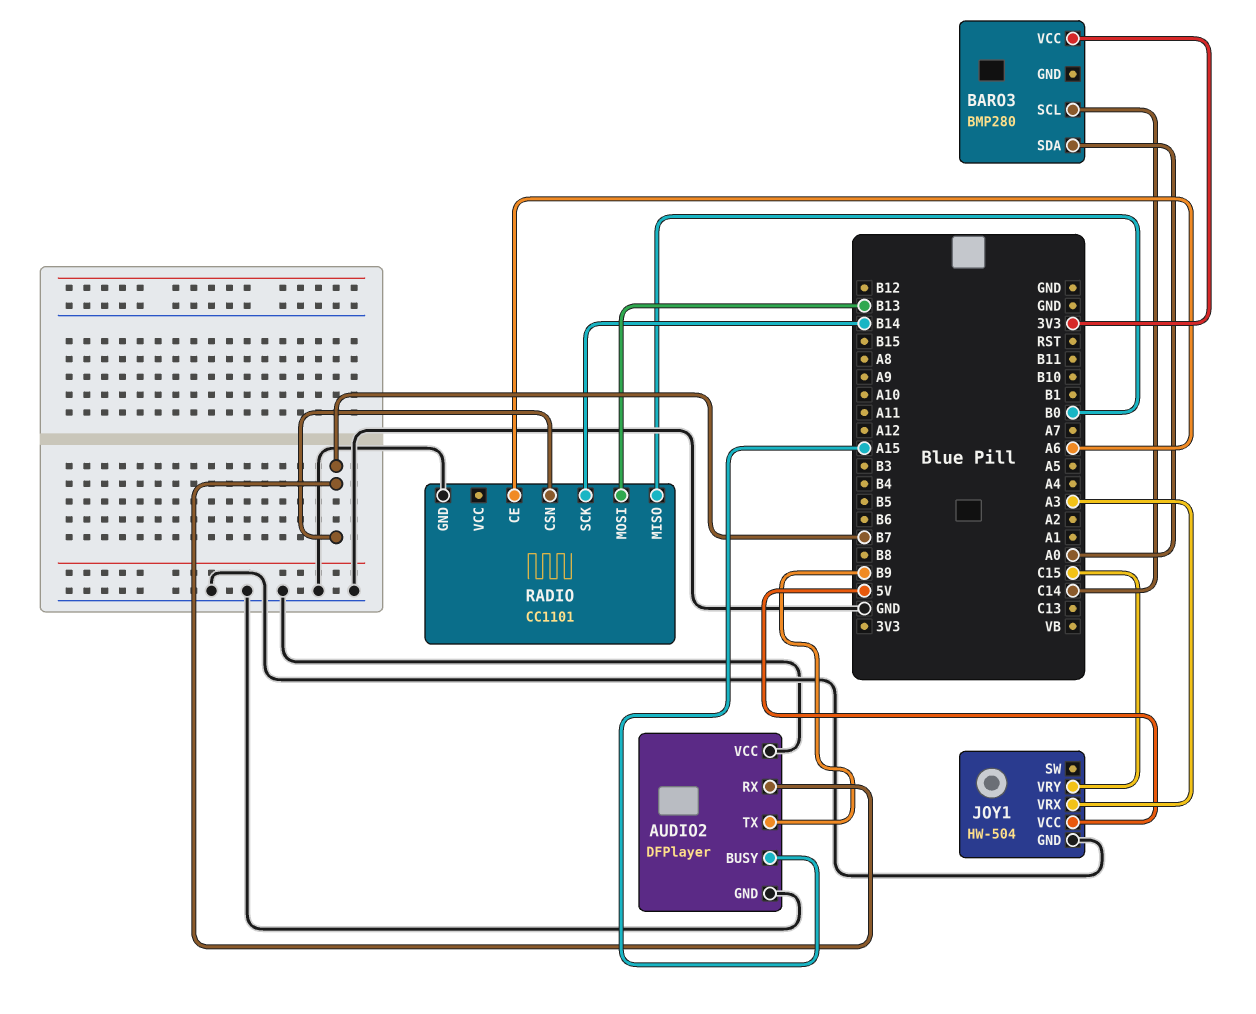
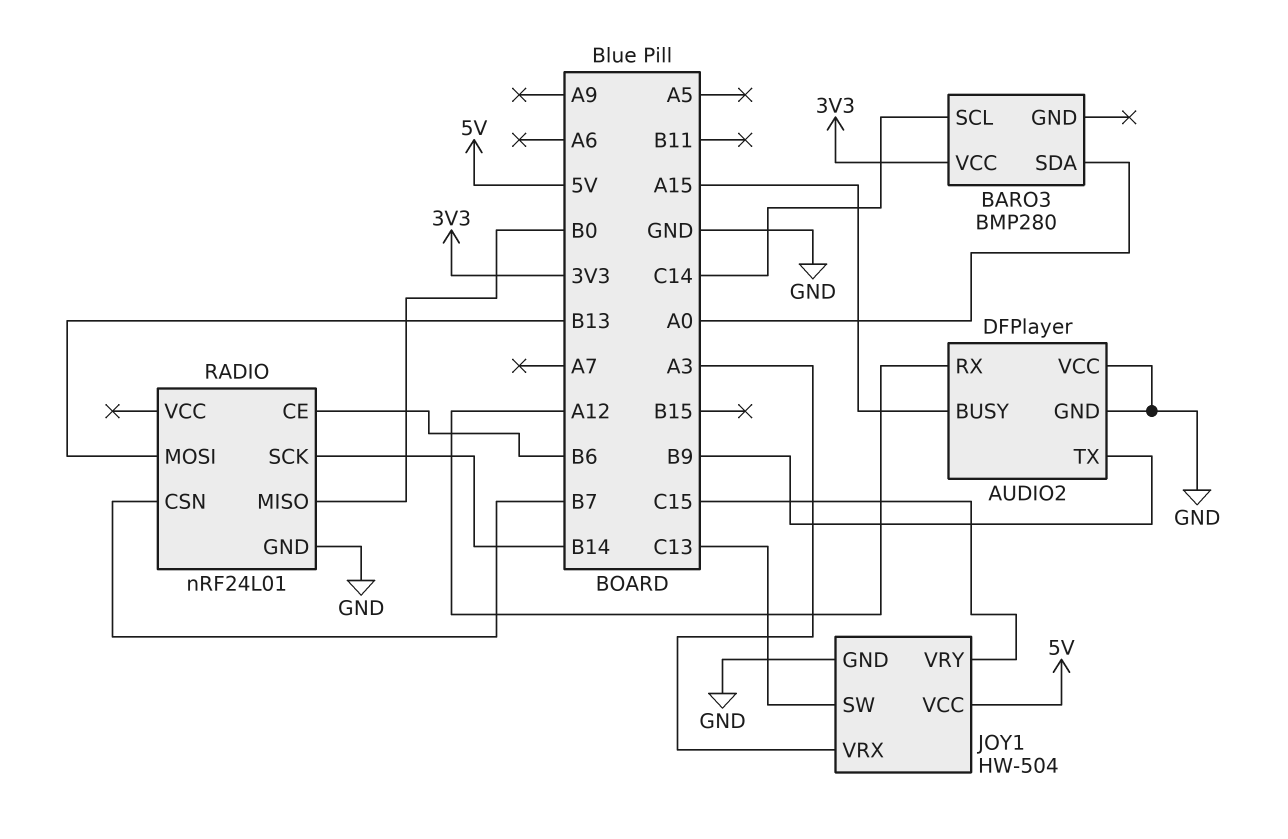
AUDIO2 pin RX: B7 -> A12
JOY1 pin SW: none -> C13
RADIO: CC1101 -> nRF24L01
RADIO pin CE: A6 -> B6

